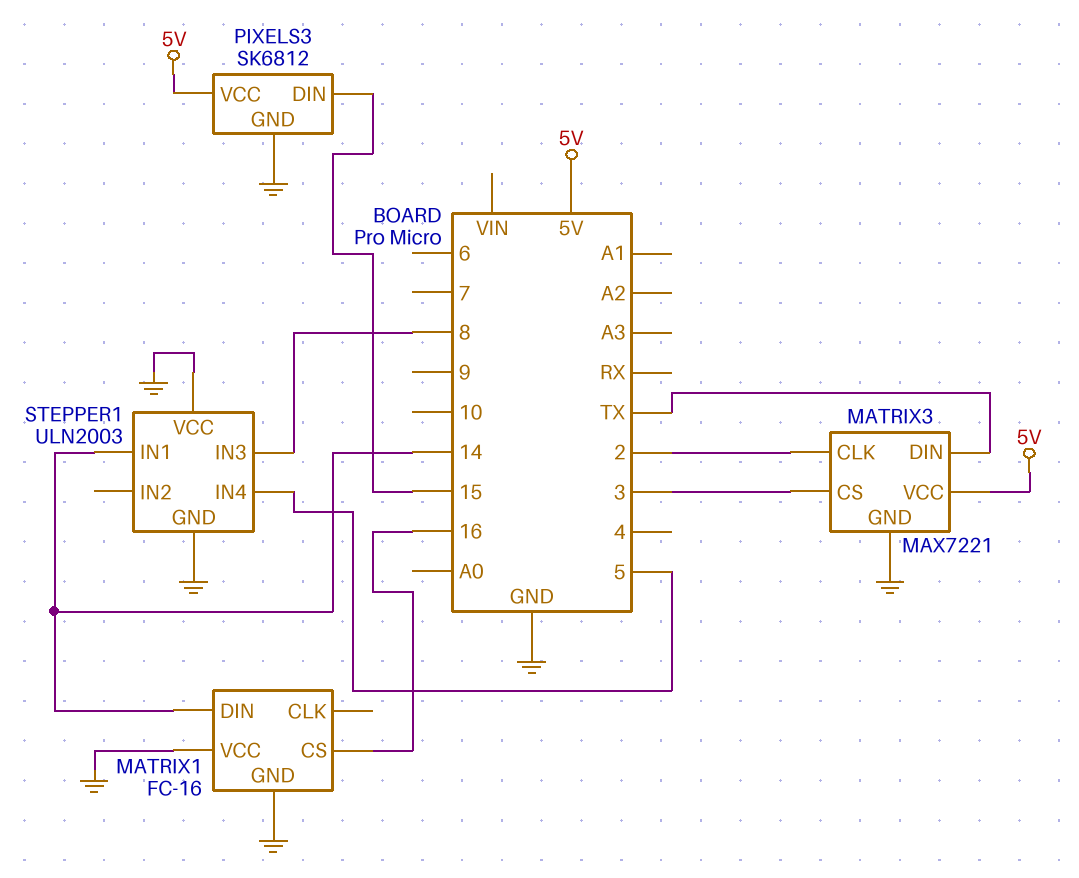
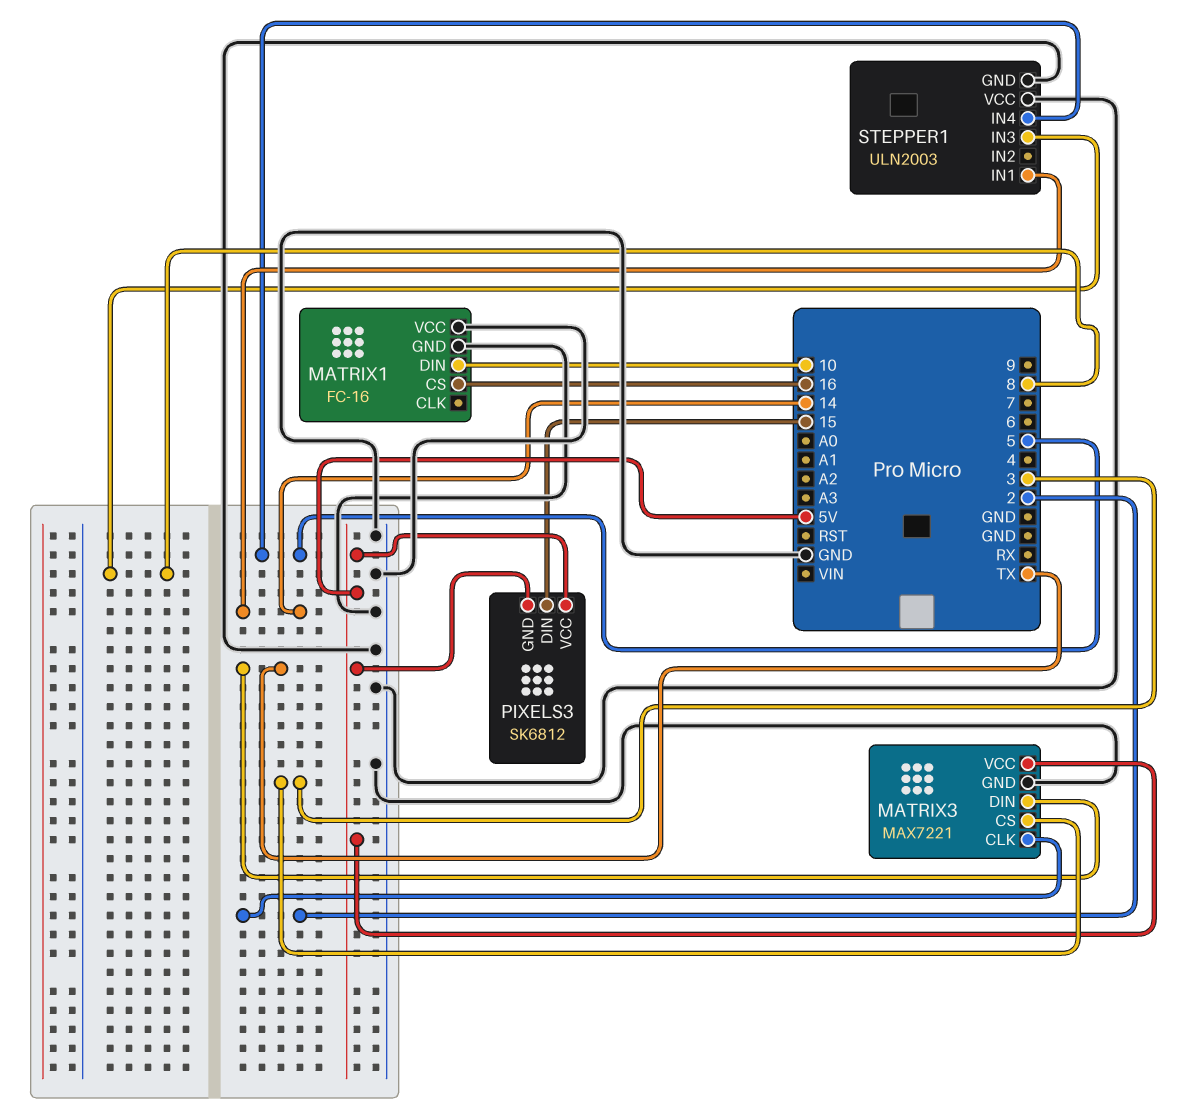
MATRIX1 pin DIN: 14 -> 10
PIXELS3 pin GND: GND -> 5V

